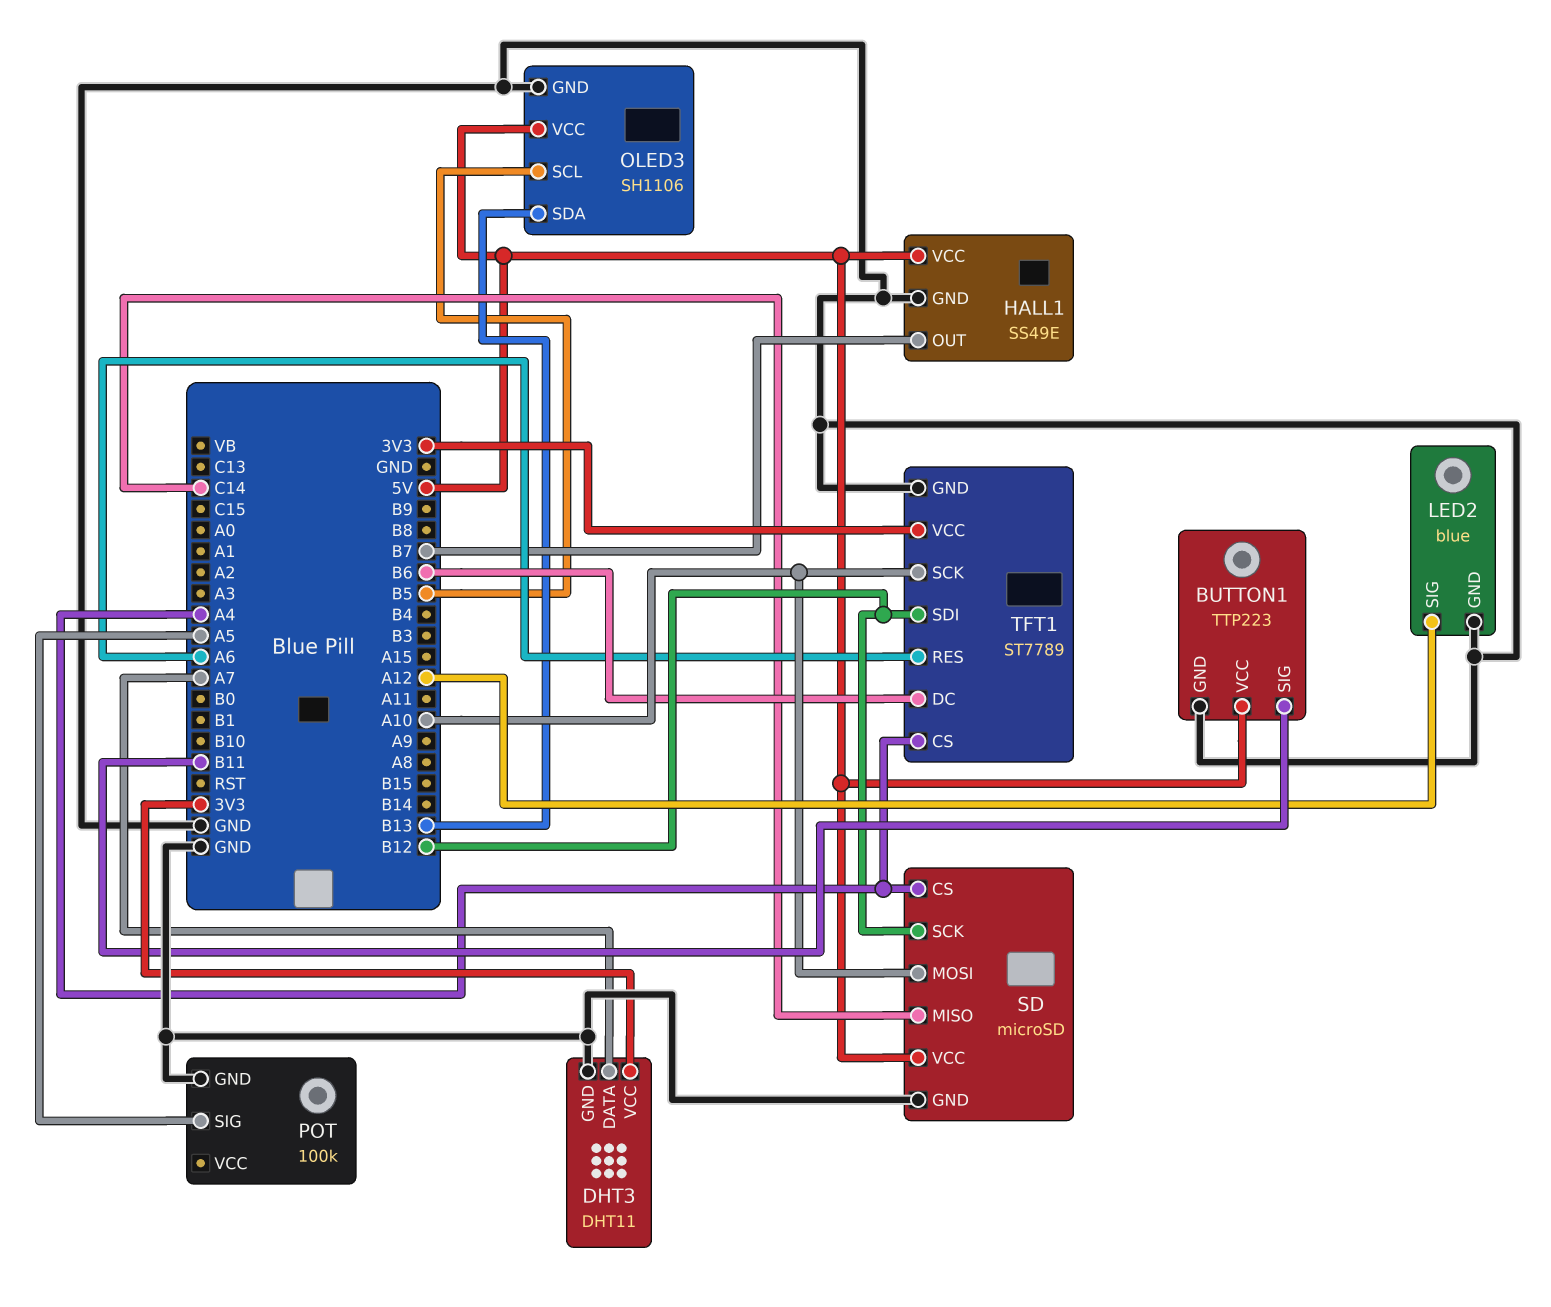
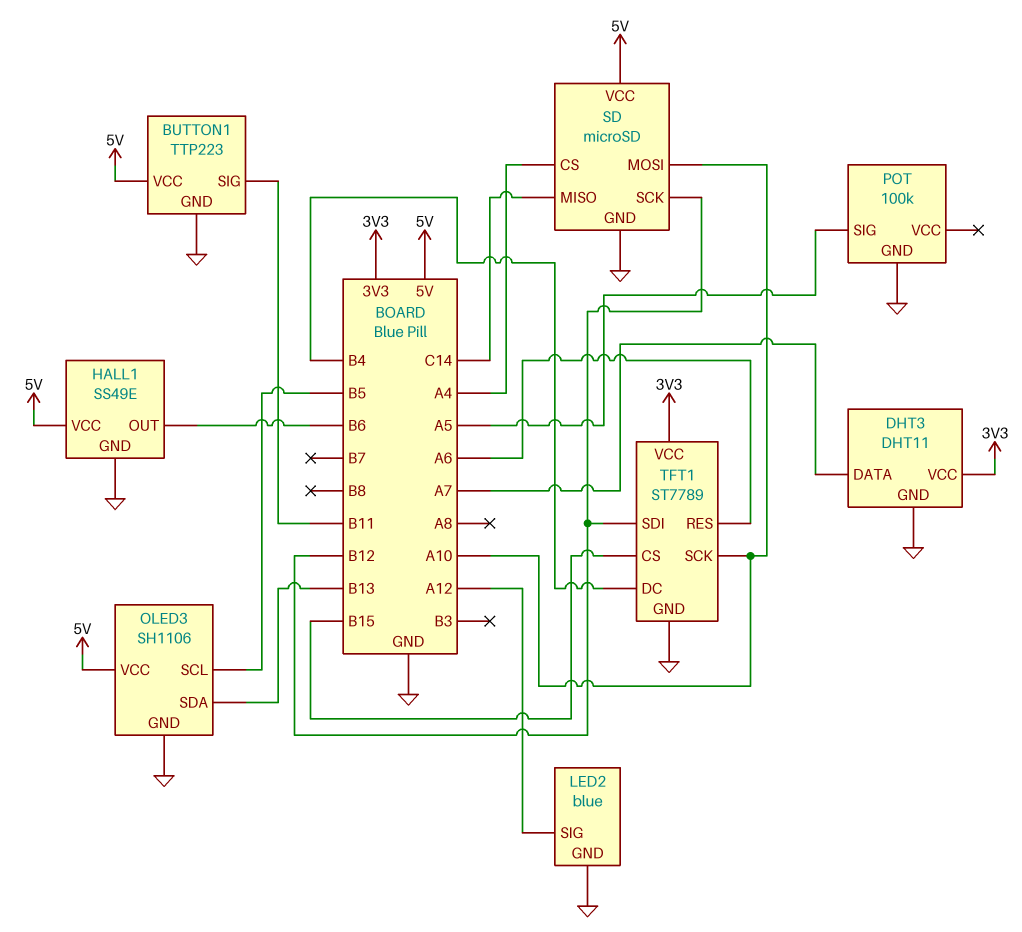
HALL1 pin OUT: B7 -> B6
TFT1 pin CS: A4 -> B15
TFT1 pin DC: B6 -> B4

